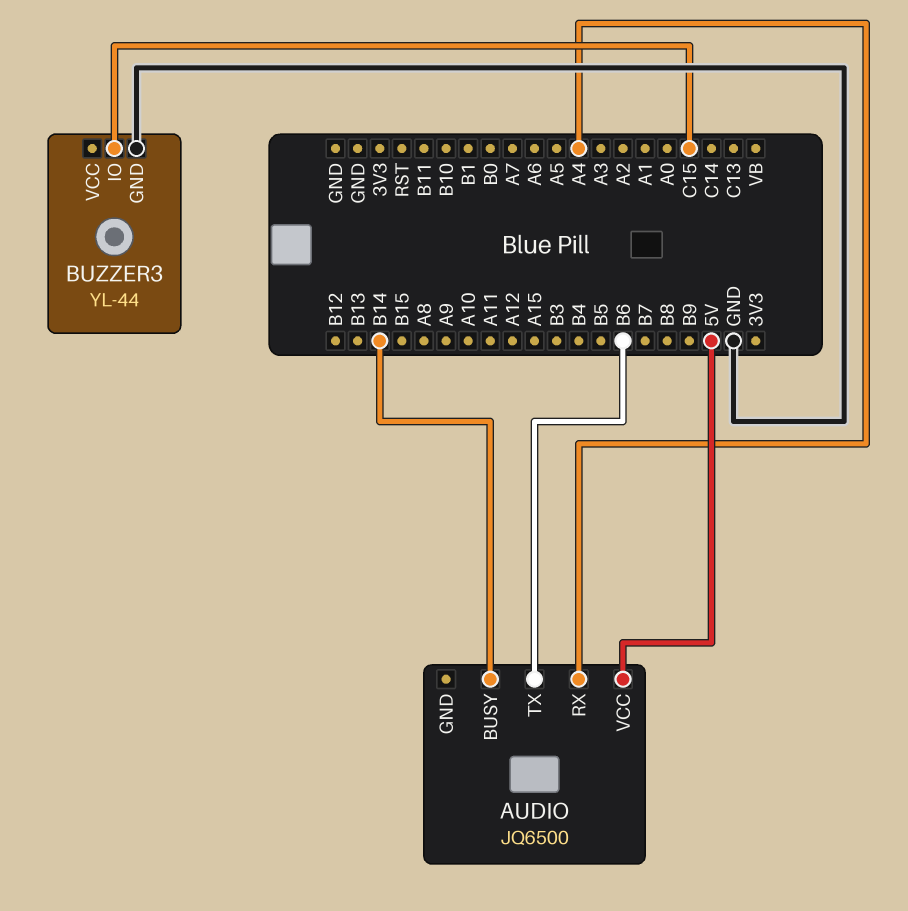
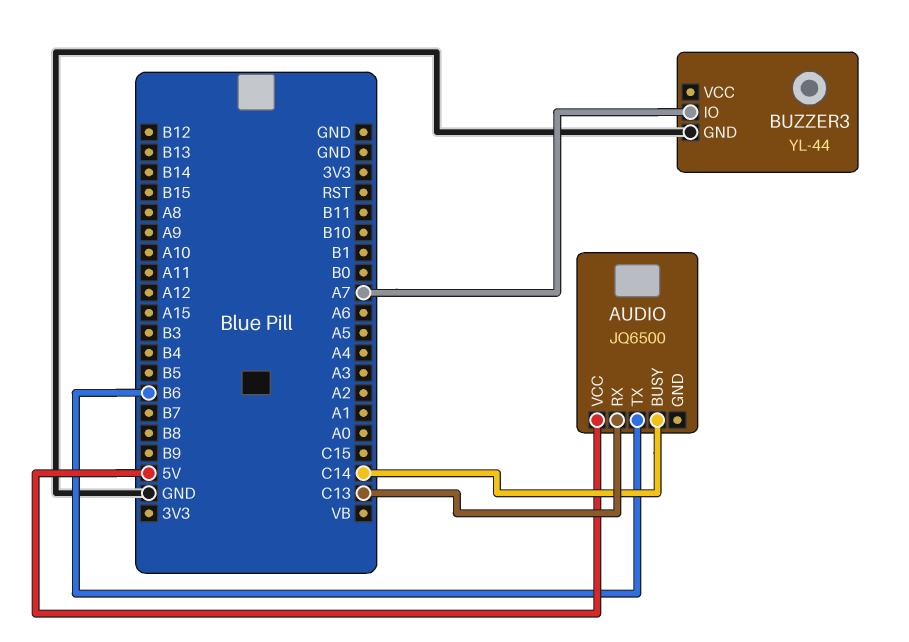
AUDIO pin BUSY: B14 -> C14
AUDIO pin RX: A4 -> C13
BUZZER3 pin IO: C15 -> A7

